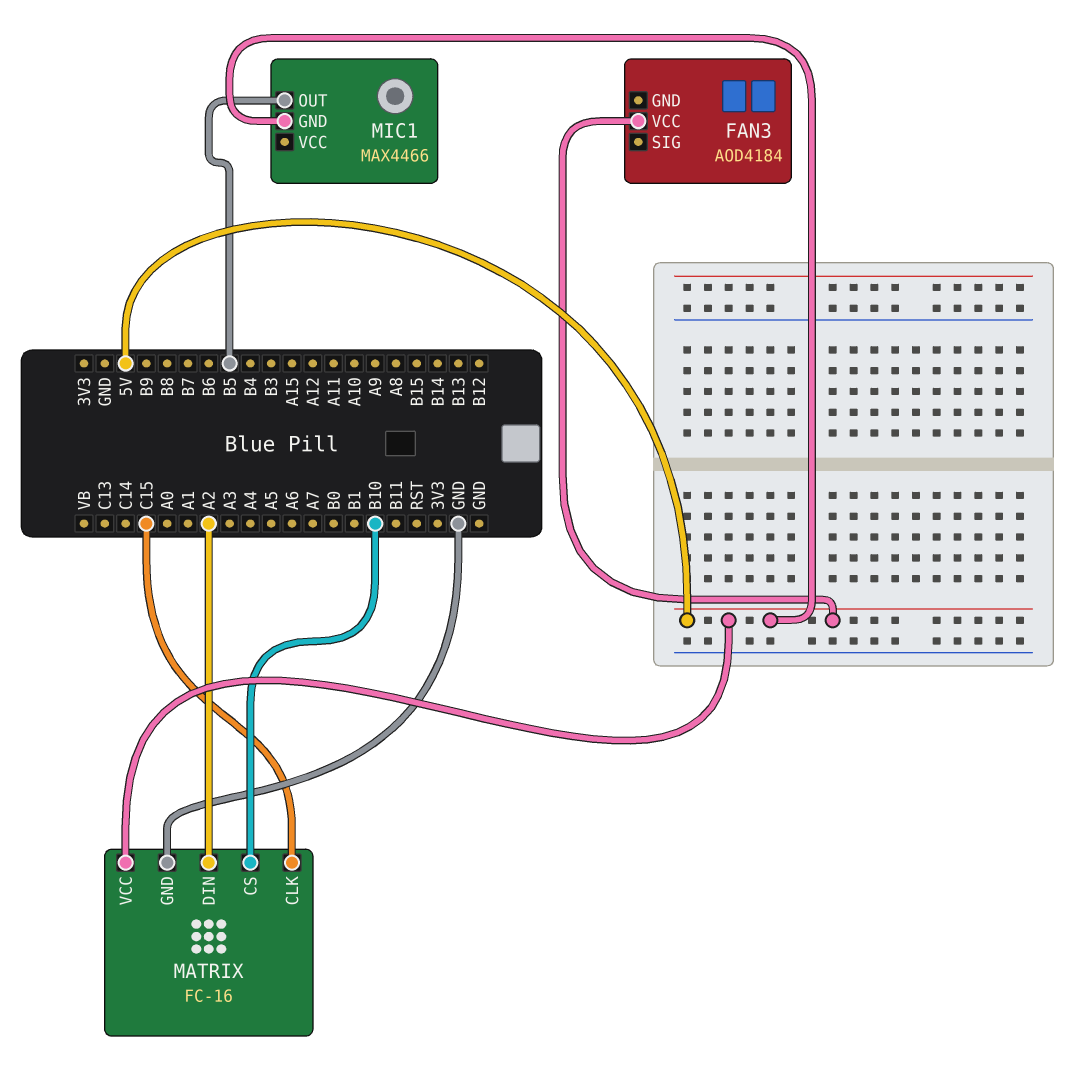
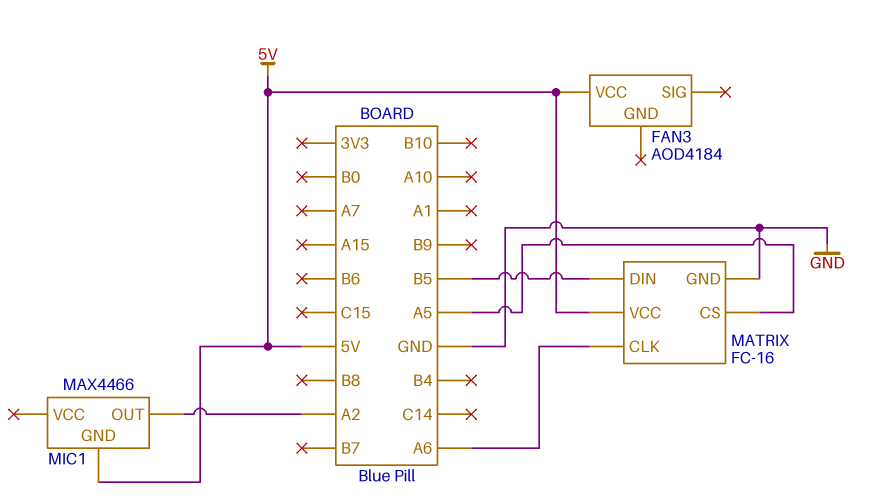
MATRIX pin CLK: C15 -> A6
MATRIX pin CS: B10 -> A5
MATRIX pin DIN: A2 -> B5
MIC1 pin OUT: B5 -> A2

